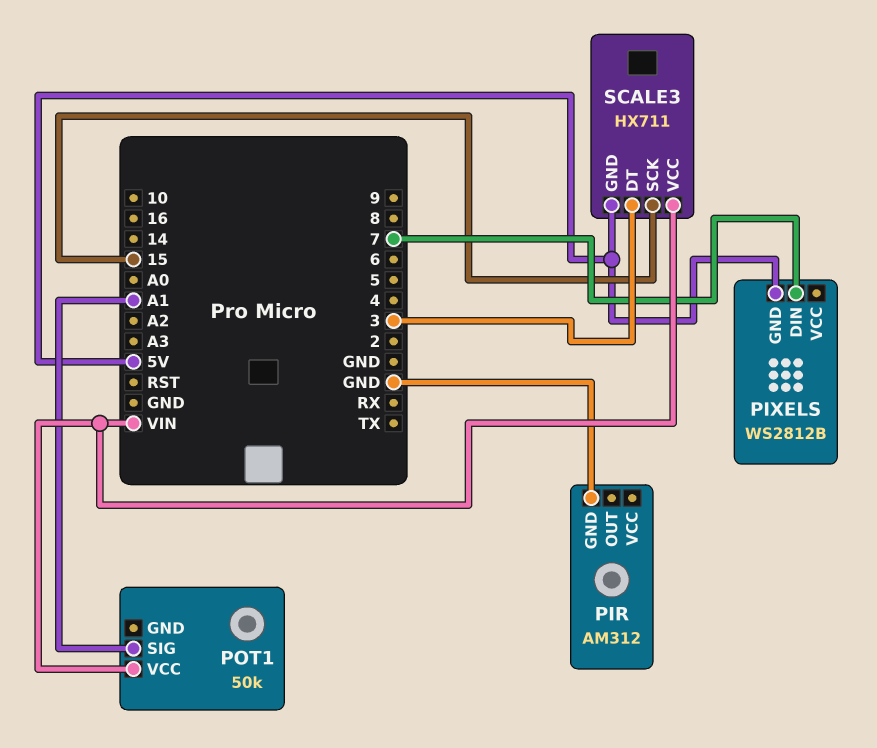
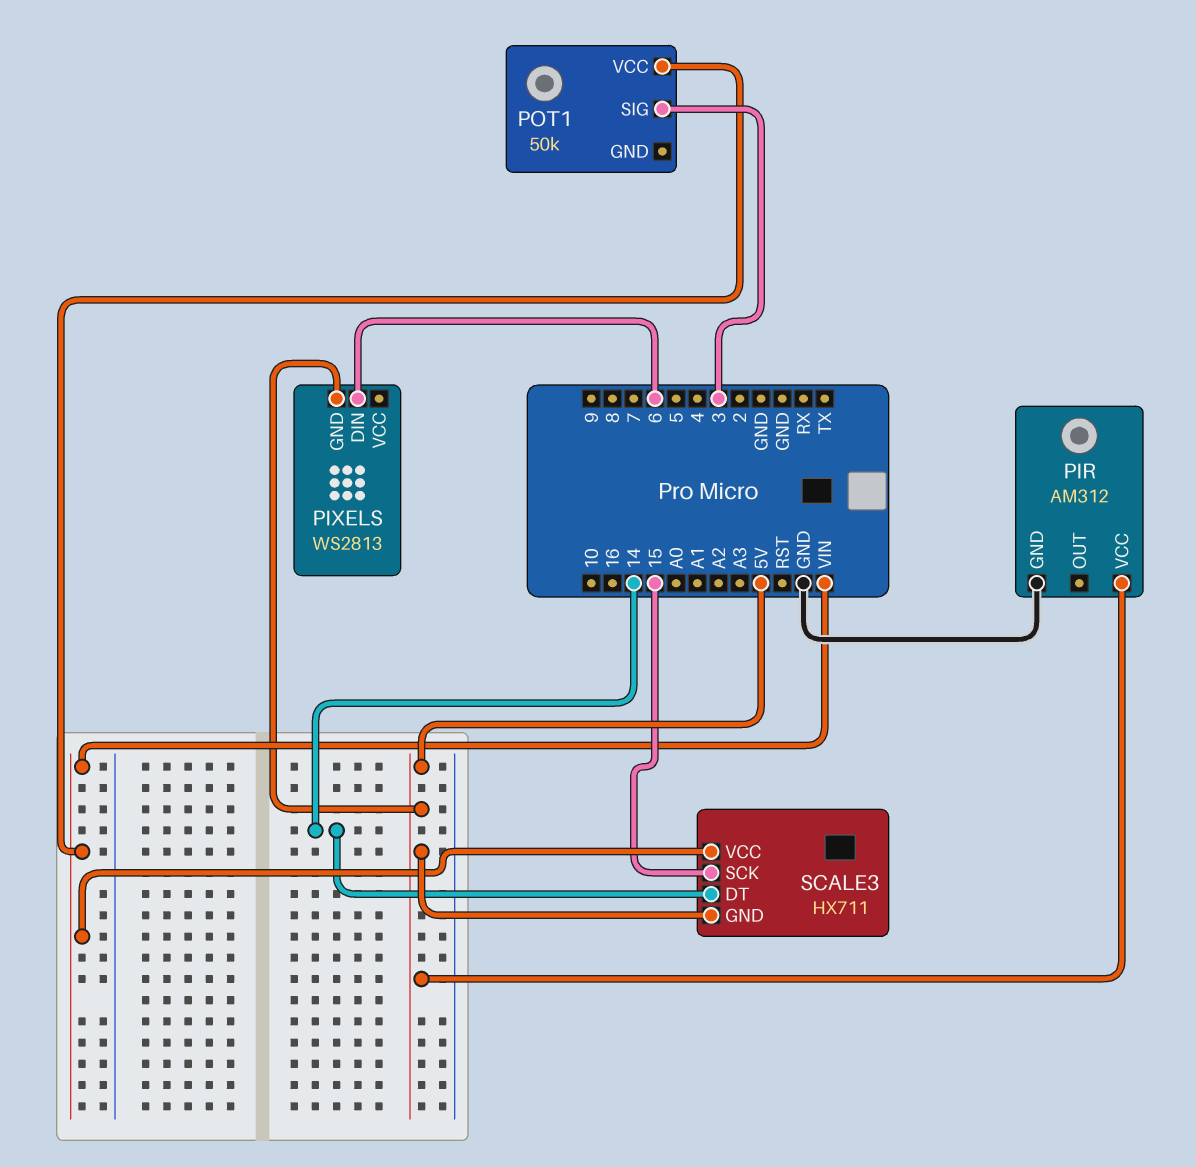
PIR pin VCC: none -> 5V
PIXELS: WS2812B -> WS2813
PIXELS pin DIN: 7 -> 6
POT1 pin SIG: A1 -> 3
SCALE3 pin DT: 3 -> 14

